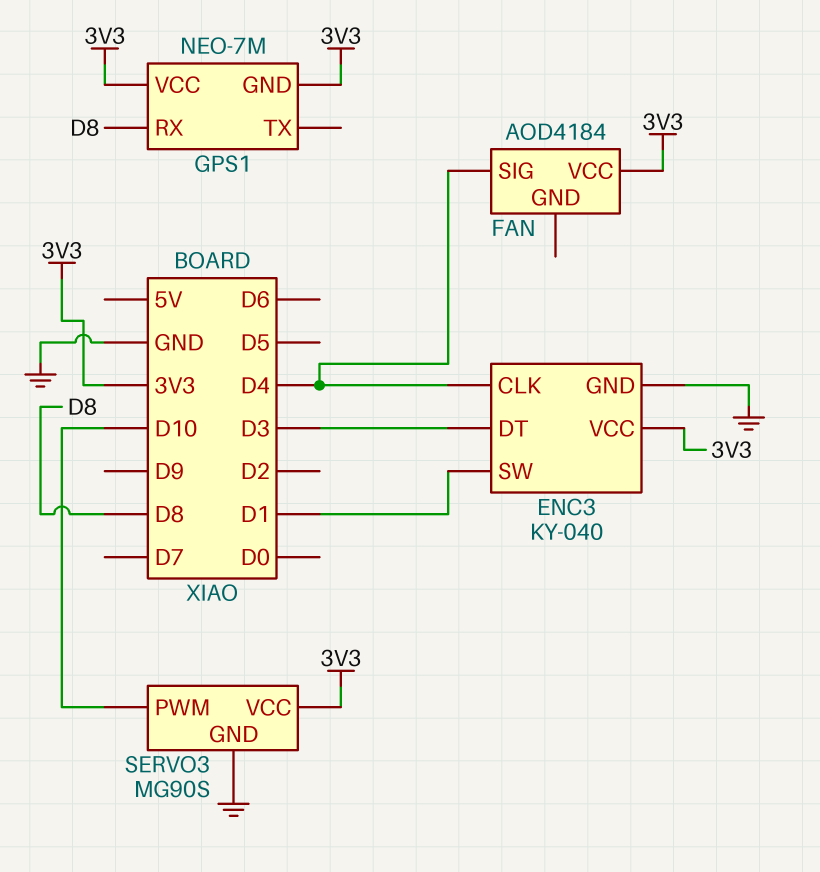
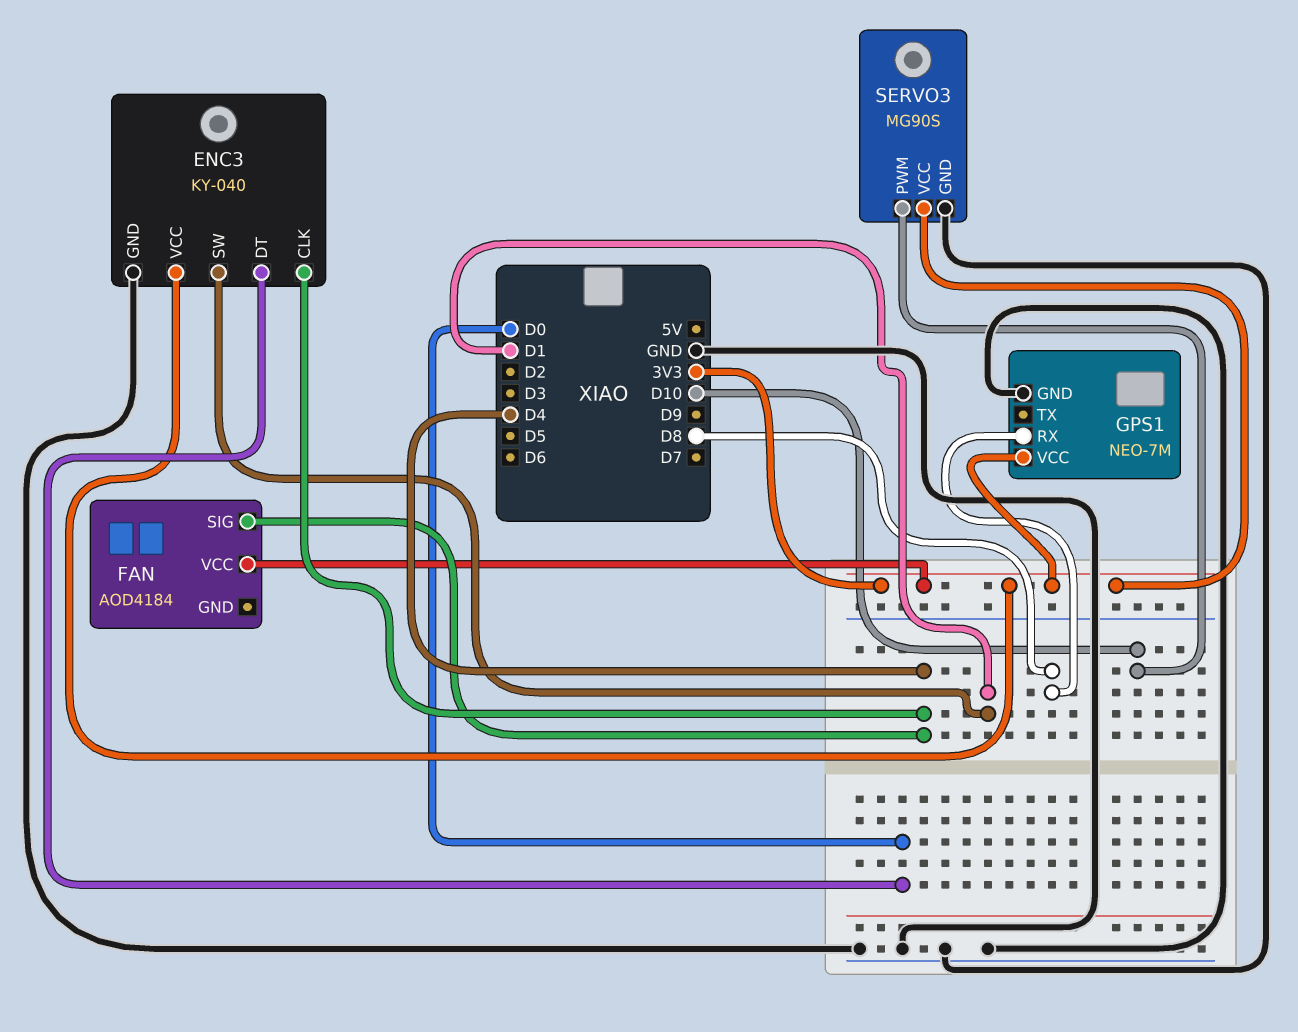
ENC3 pin DT: D3 -> D0
GPS1 pin GND: 3V3 -> GND

